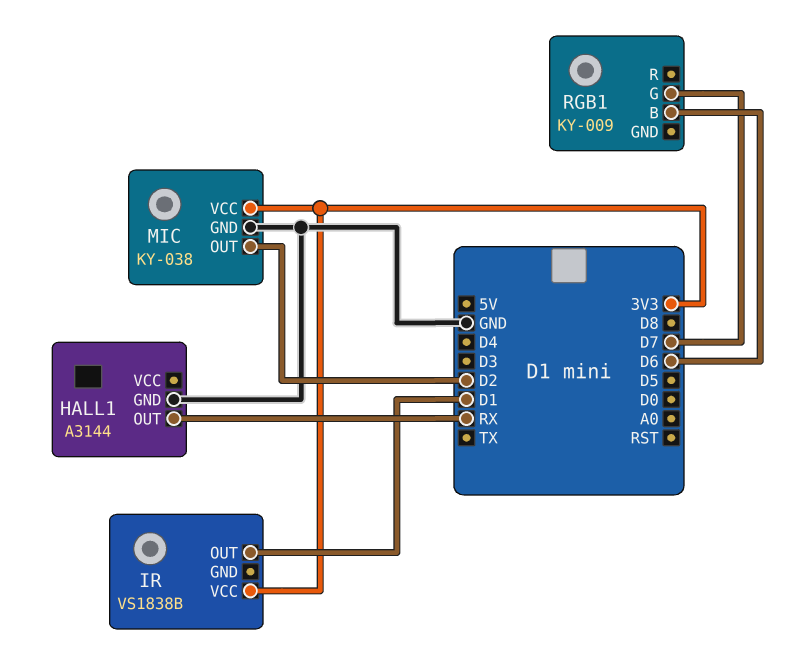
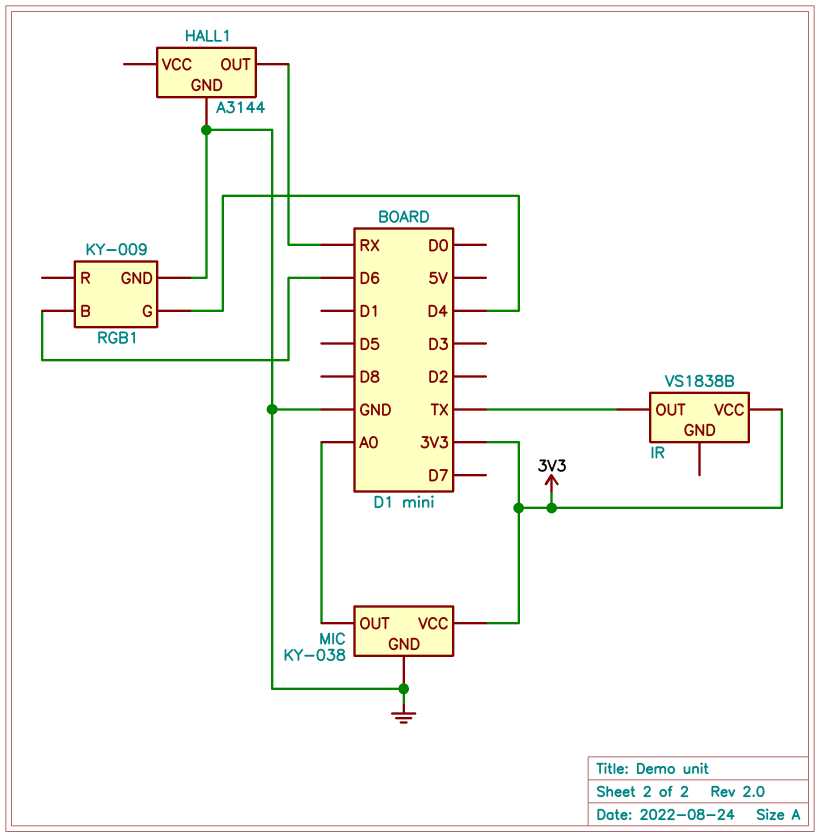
IR pin OUT: D1 -> TX
MIC pin OUT: D2 -> A0
RGB1 pin G: D7 -> D4
RGB1 pin GND: none -> GND

